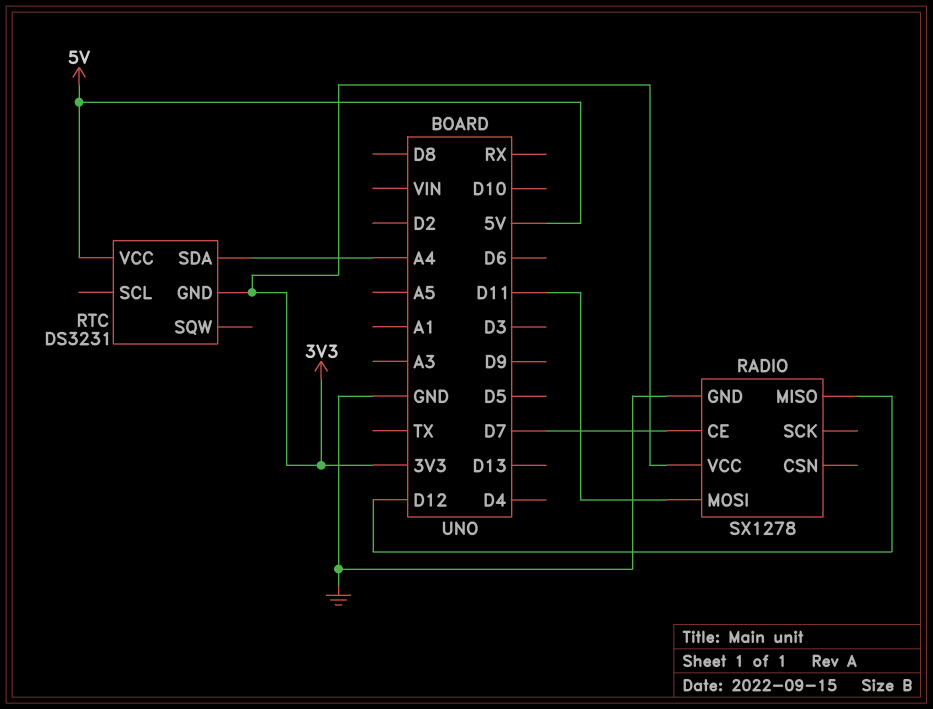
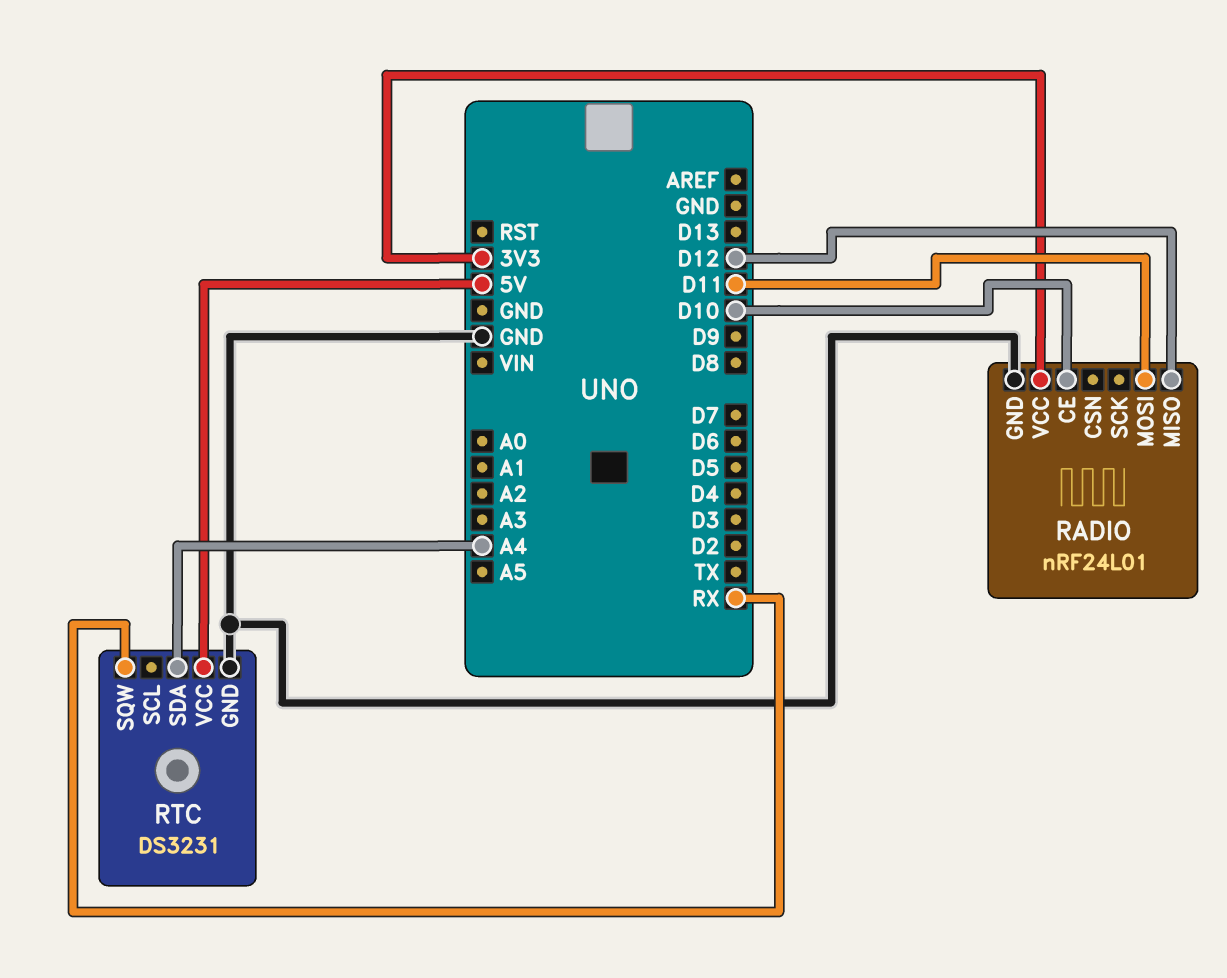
RADIO: SX1278 -> nRF24L01
RADIO pin CE: D7 -> D10
RTC pin GND: 3V3 -> GND
RTC pin SQW: none -> RX

